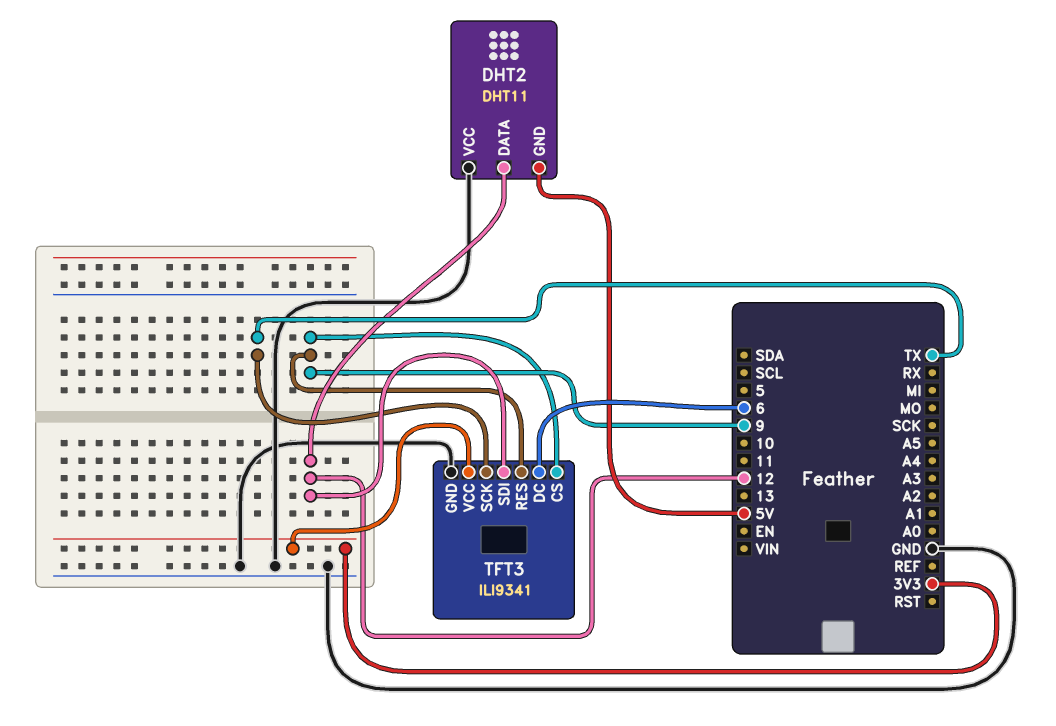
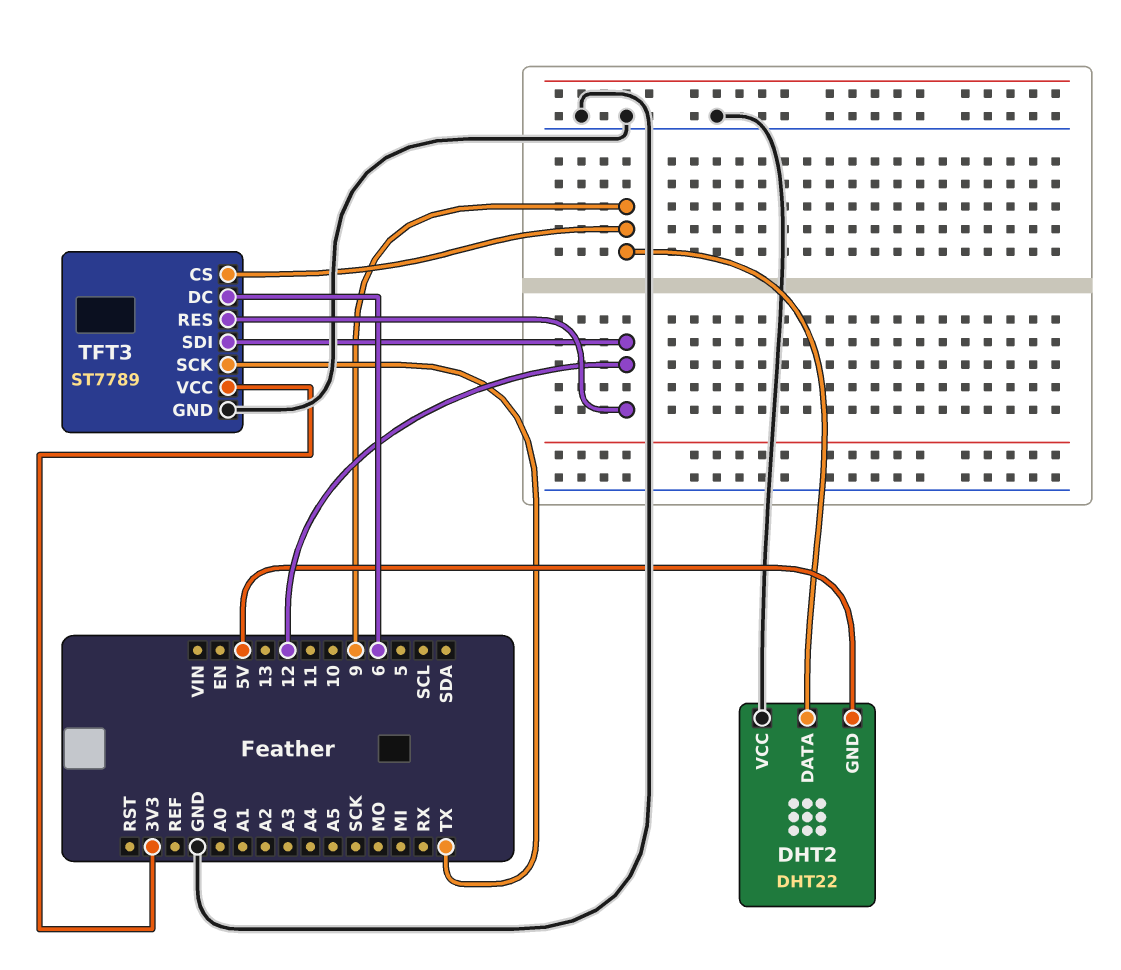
DHT2: DHT11 -> DHT22
DHT2 pin DATA: 12 -> 9
TFT3: ILI9341 -> ST7789
TFT3 pin RES: 9 -> 12

